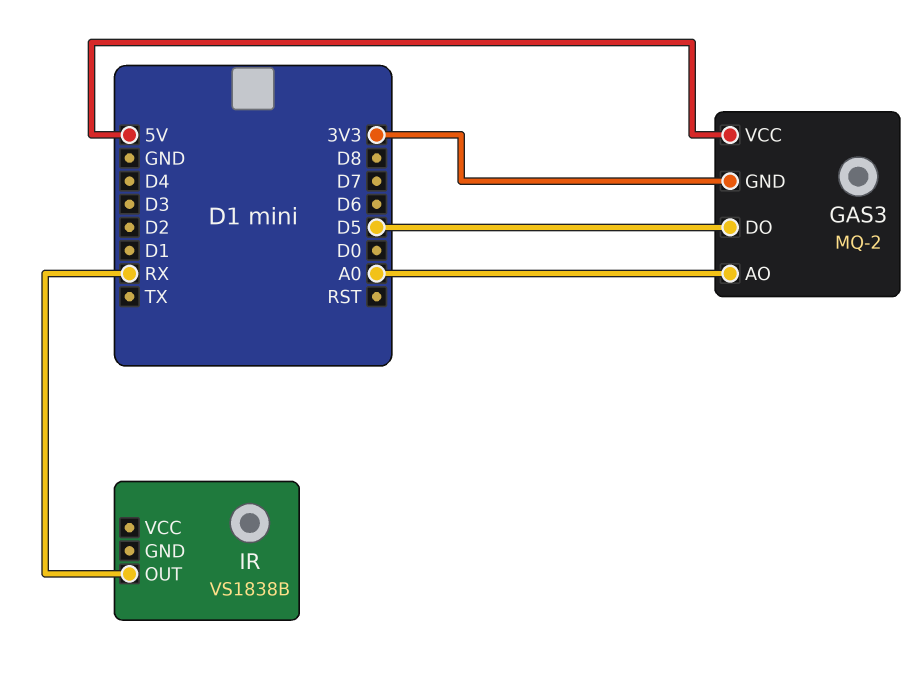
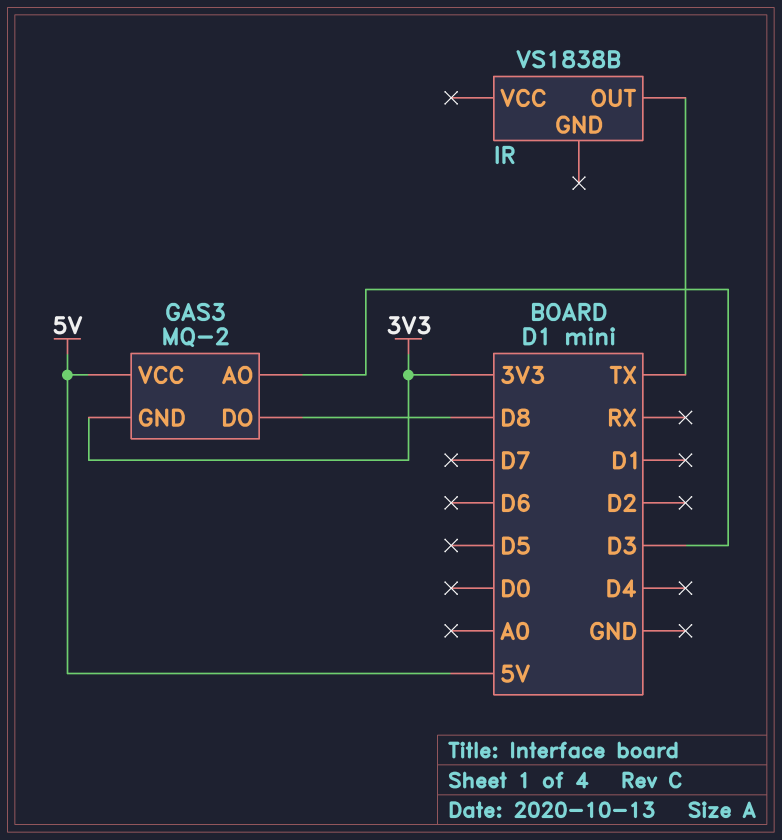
GAS3 pin AO: A0 -> D3
GAS3 pin DO: D5 -> D8
IR pin OUT: RX -> TX

